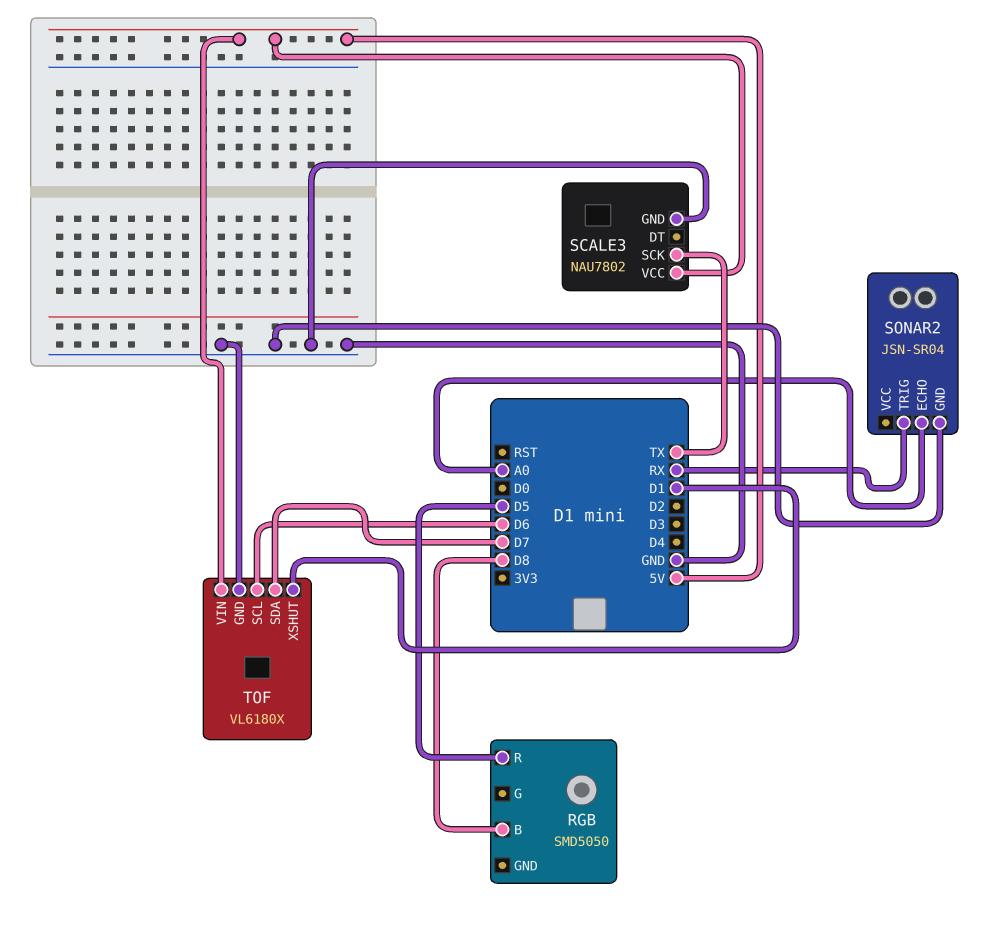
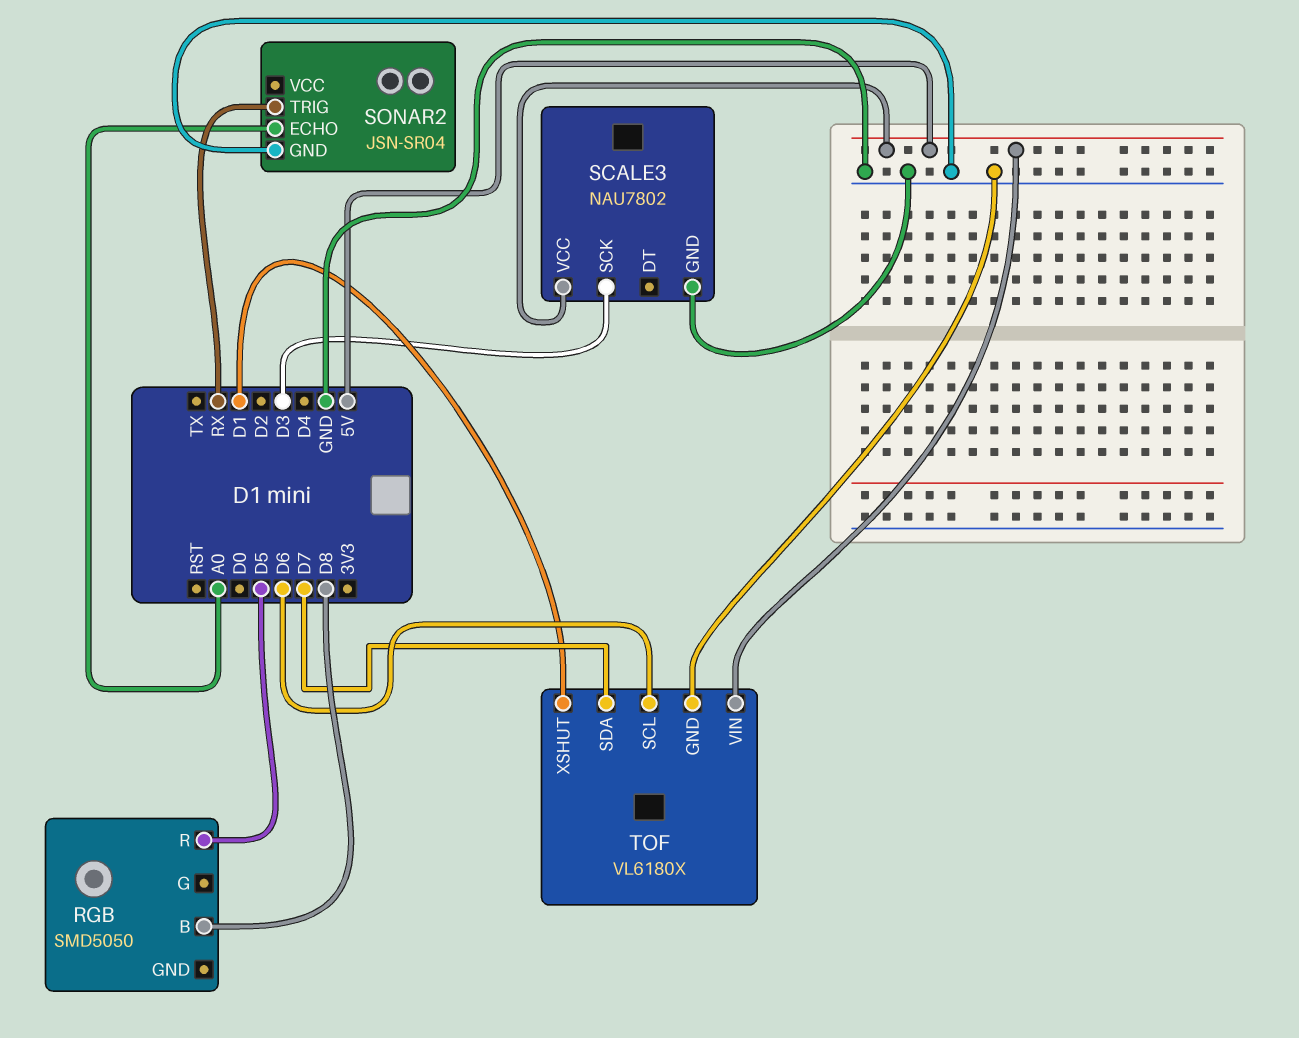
SCALE3 pin SCK: TX -> D3

